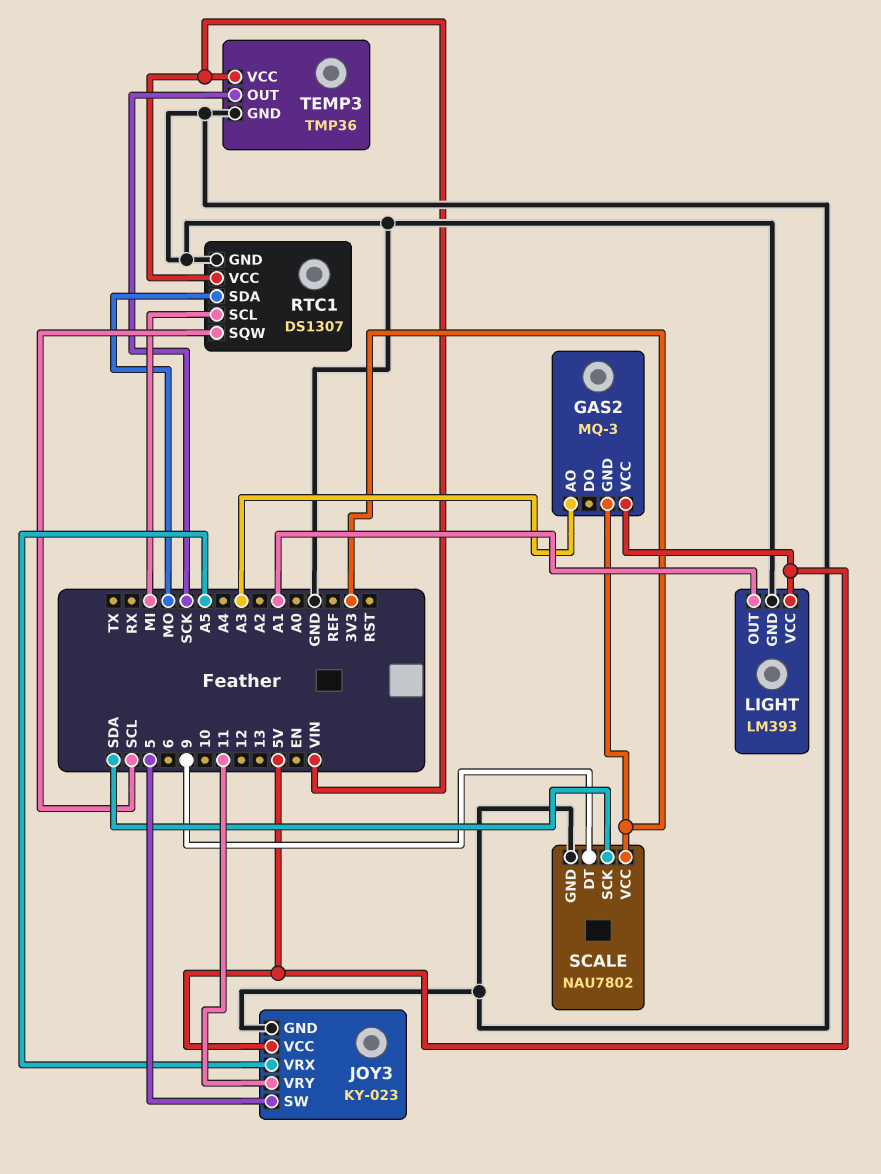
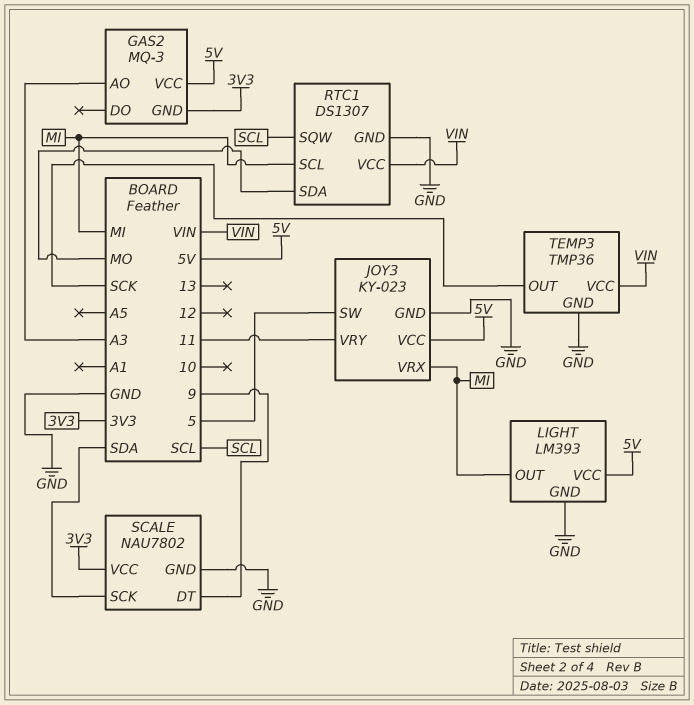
JOY3 pin VRX: A5 -> MI
LIGHT pin OUT: A1 -> MI

